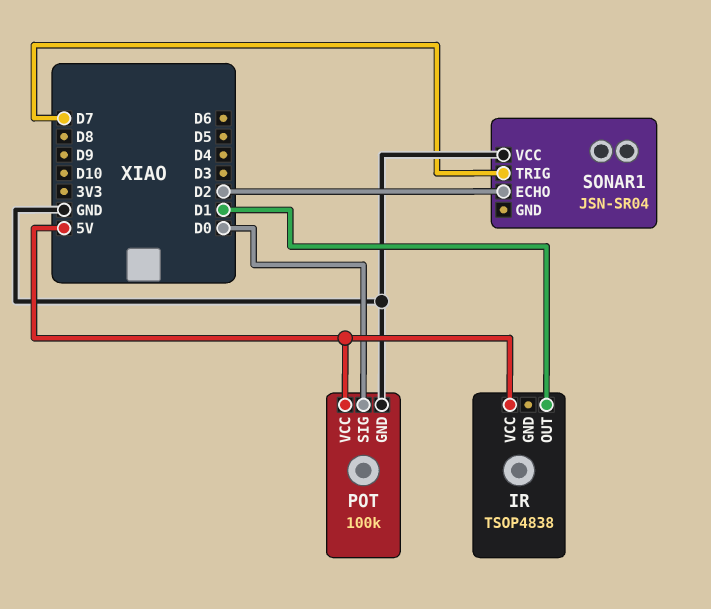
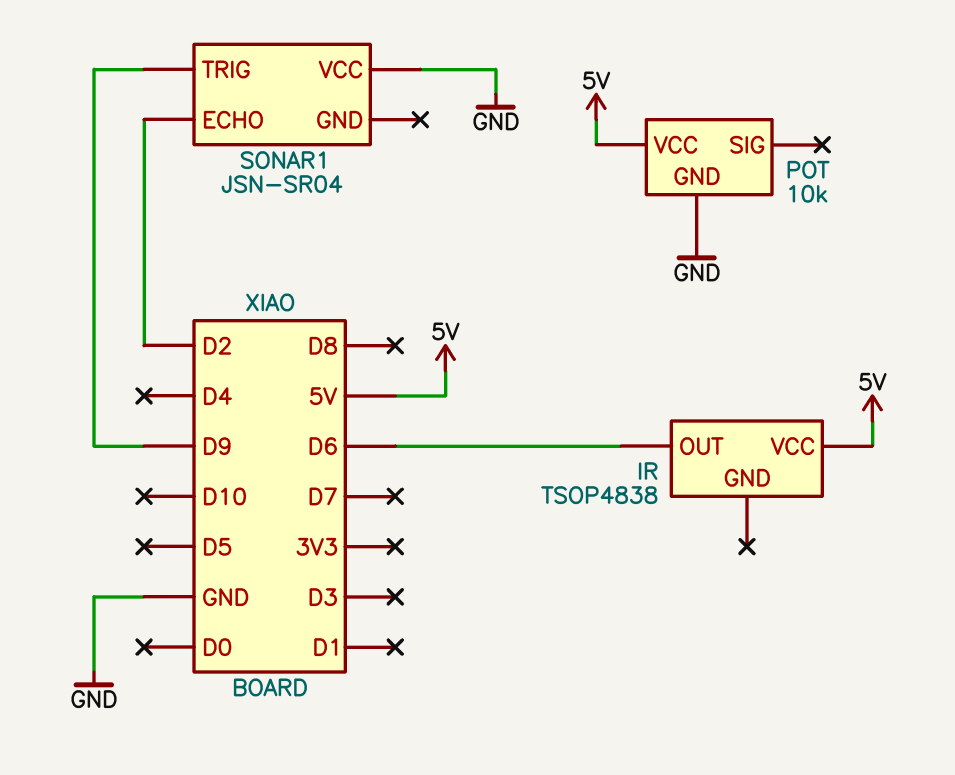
IR pin OUT: D1 -> D6
POT: 100k -> 10k
POT pin SIG: D0 -> none
SONAR1 pin TRIG: D7 -> D9

